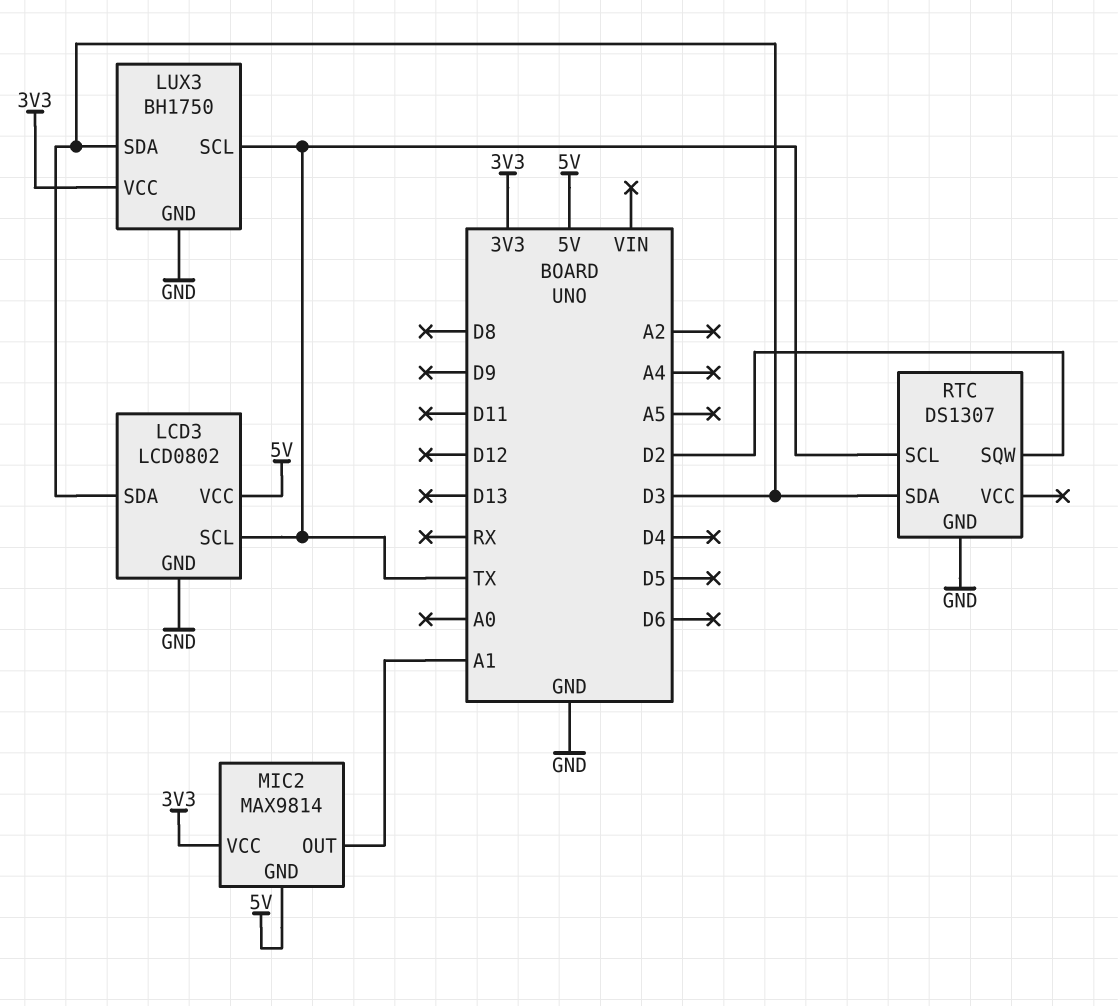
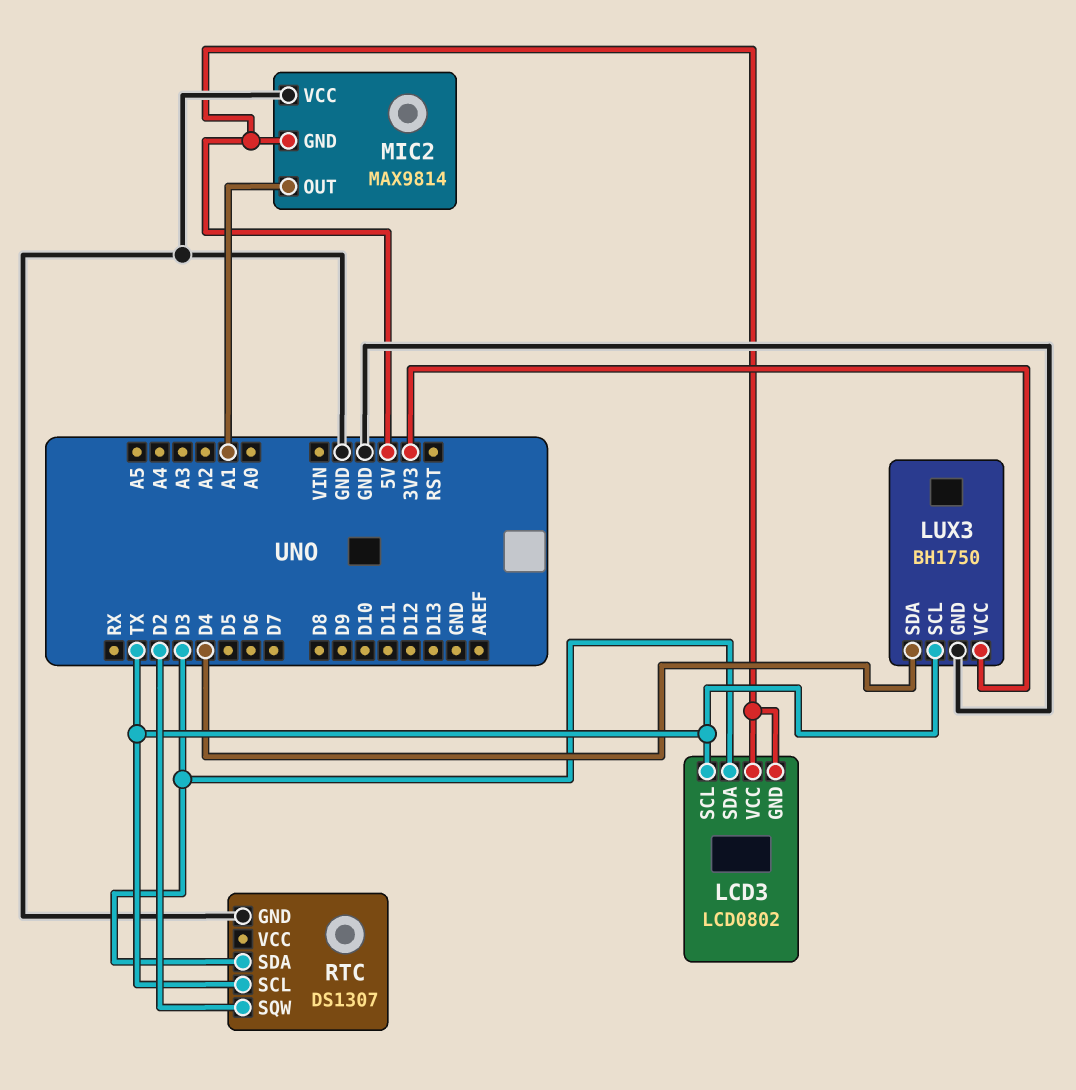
LCD3 pin GND: GND -> 5V
LUX3 pin SDA: D3 -> D4
MIC2 pin VCC: 3V3 -> GND

